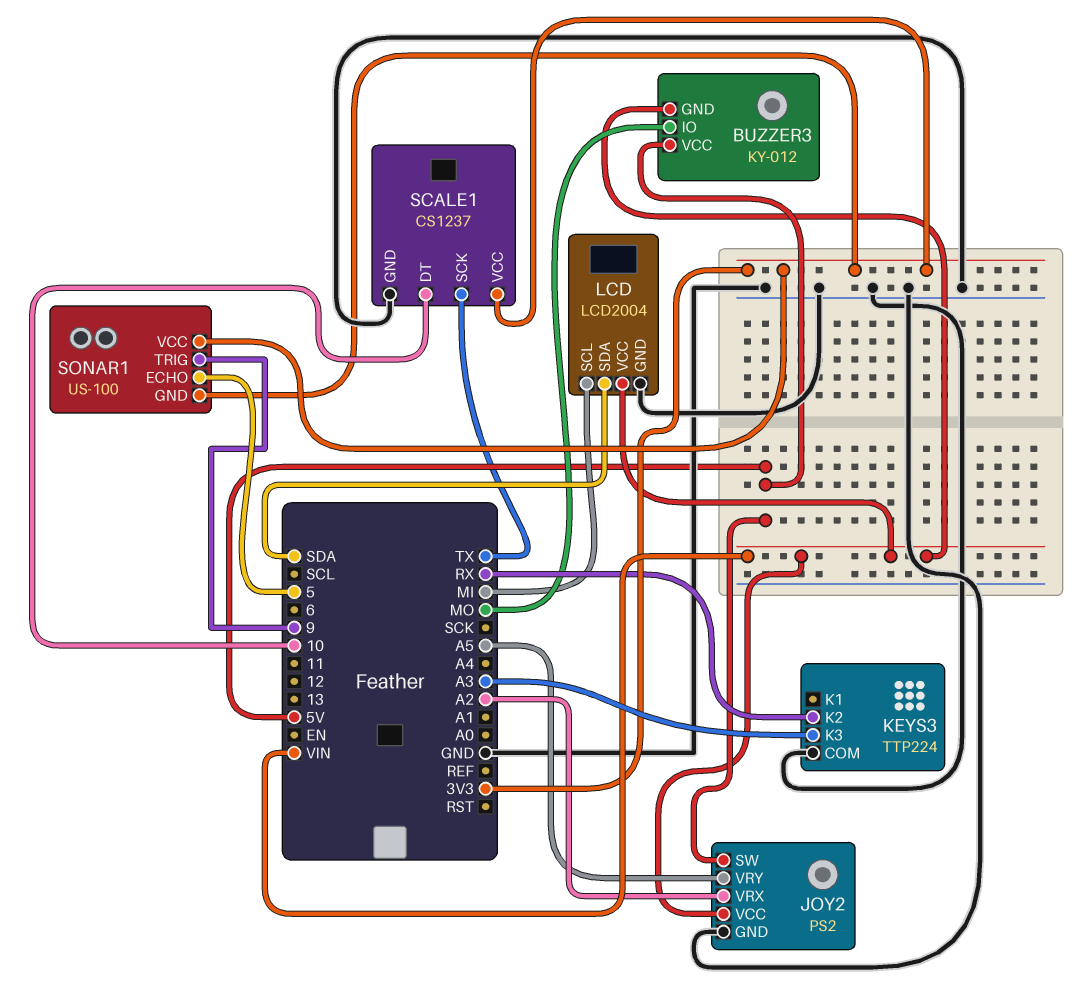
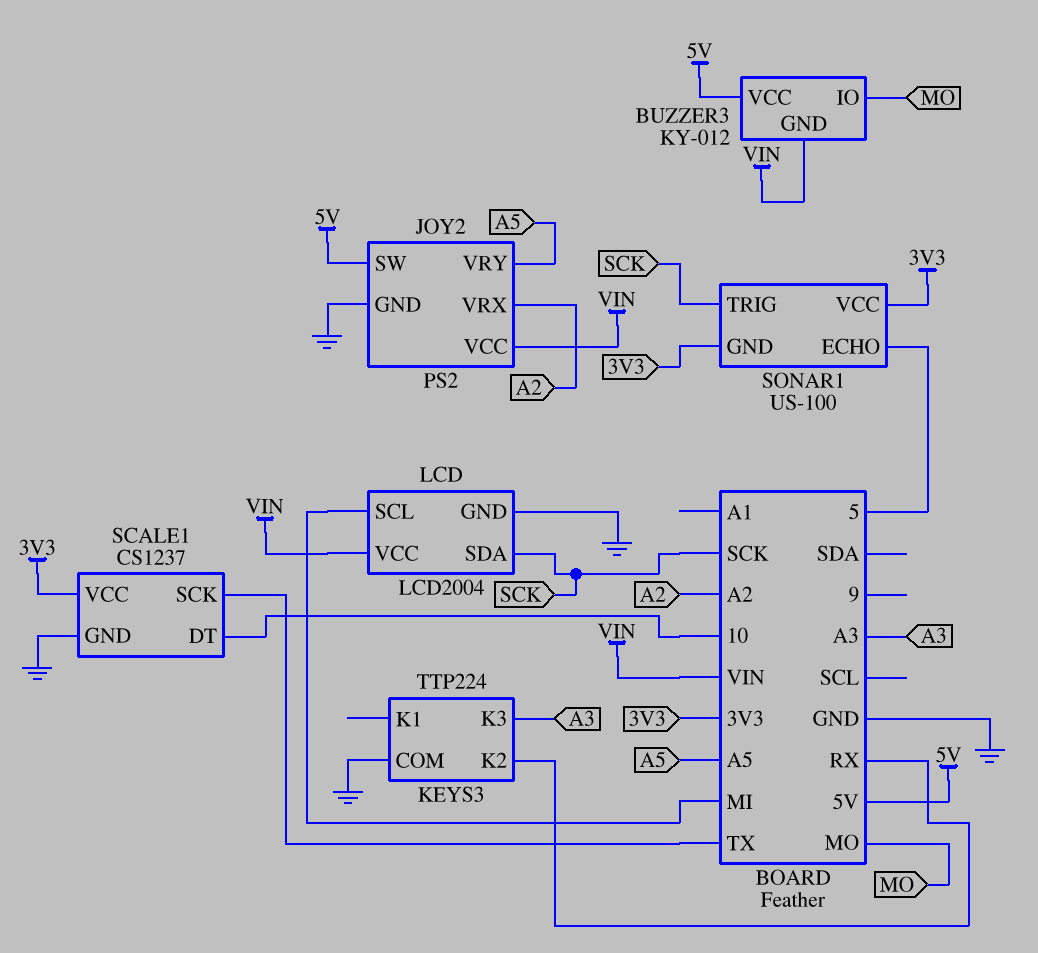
LCD pin SDA: SDA -> SCK
SONAR1 pin TRIG: 9 -> SCK

